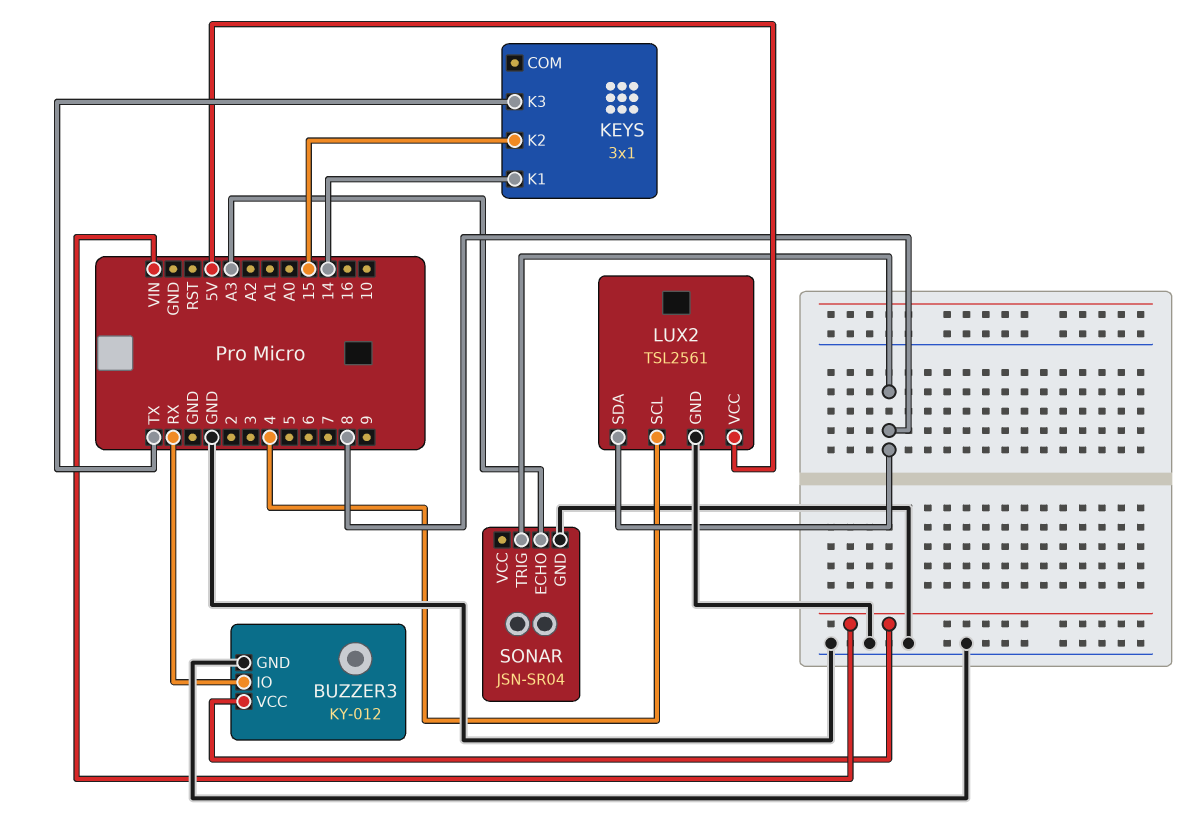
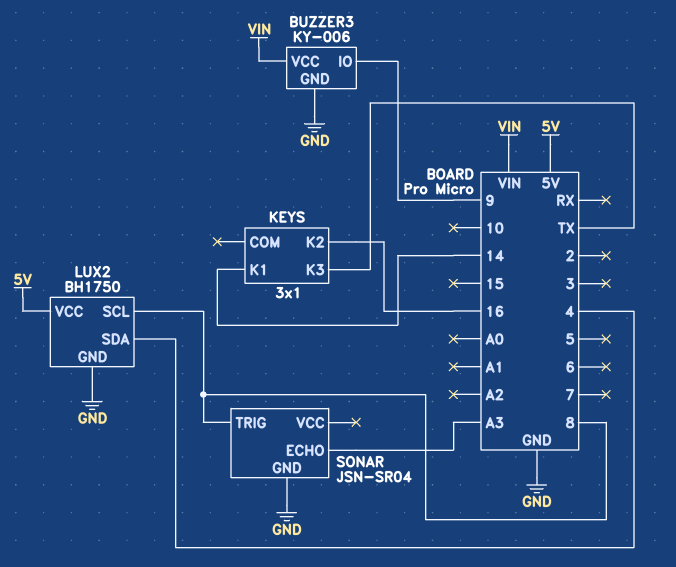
BUZZER3: KY-012 -> KY-006
BUZZER3 pin IO: RX -> 9
KEYS pin K2: 15 -> 16
LUX2: TSL2561 -> BH1750
LUX2 pin SCL: 4 -> 8
LUX2 pin SDA: 8 -> 4

